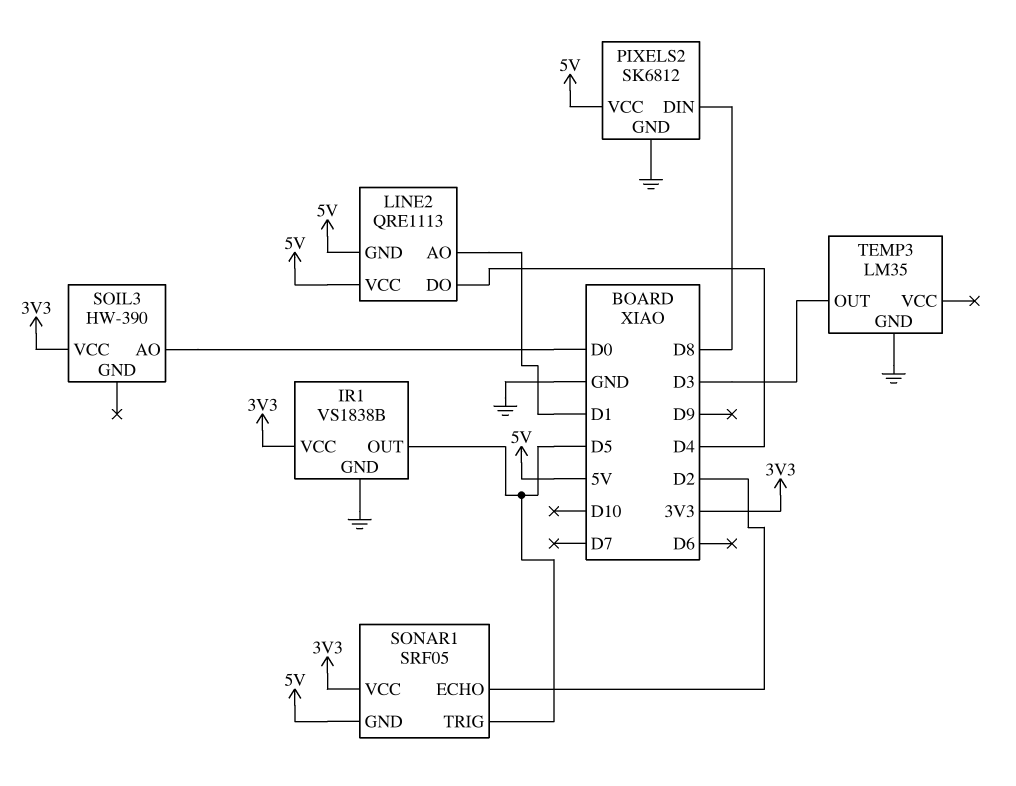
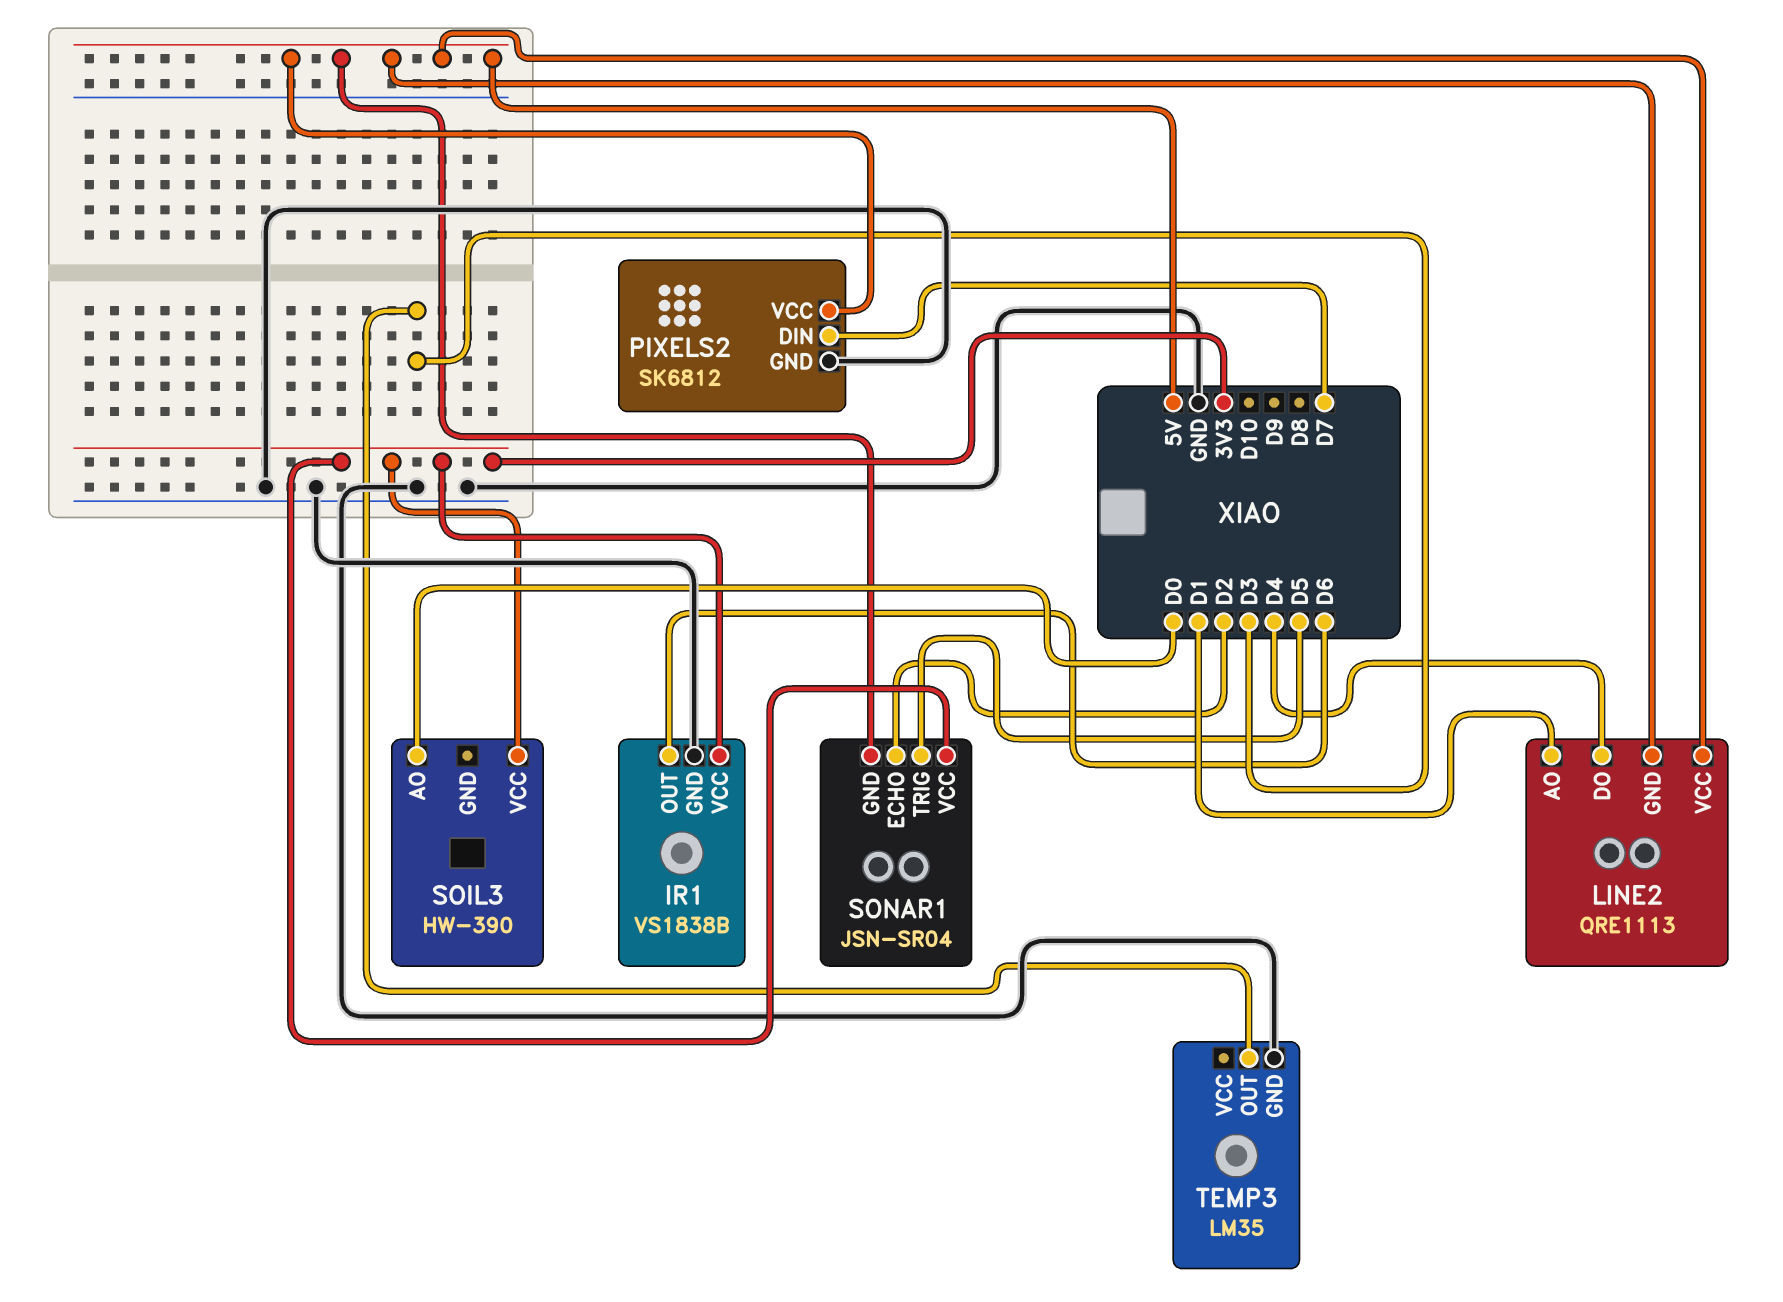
IR1 pin OUT: D5 -> D6
PIXELS2 pin DIN: D8 -> D7
SONAR1: SRF05 -> JSN-SR04

